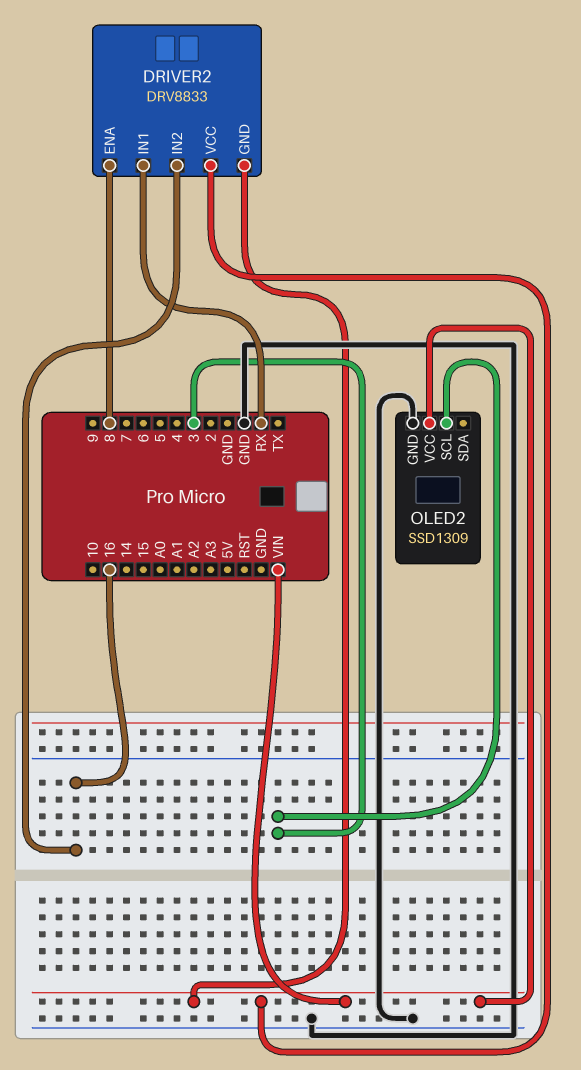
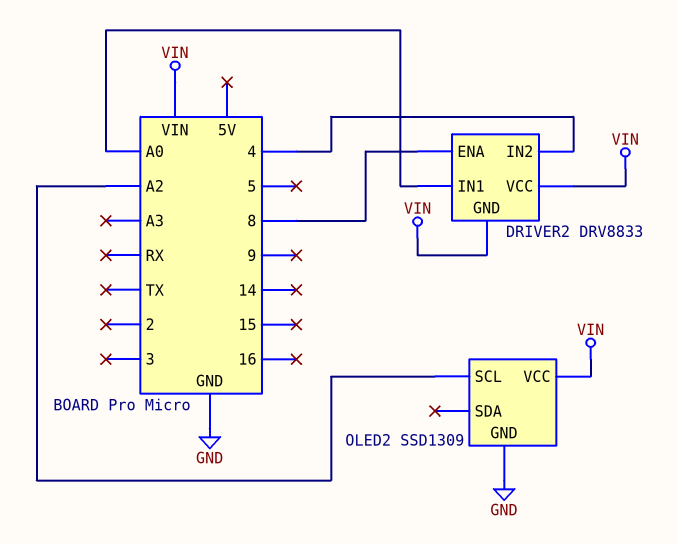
DRIVER2 pin IN1: RX -> A0
DRIVER2 pin IN2: 16 -> 4
OLED2 pin SCL: 3 -> A2

